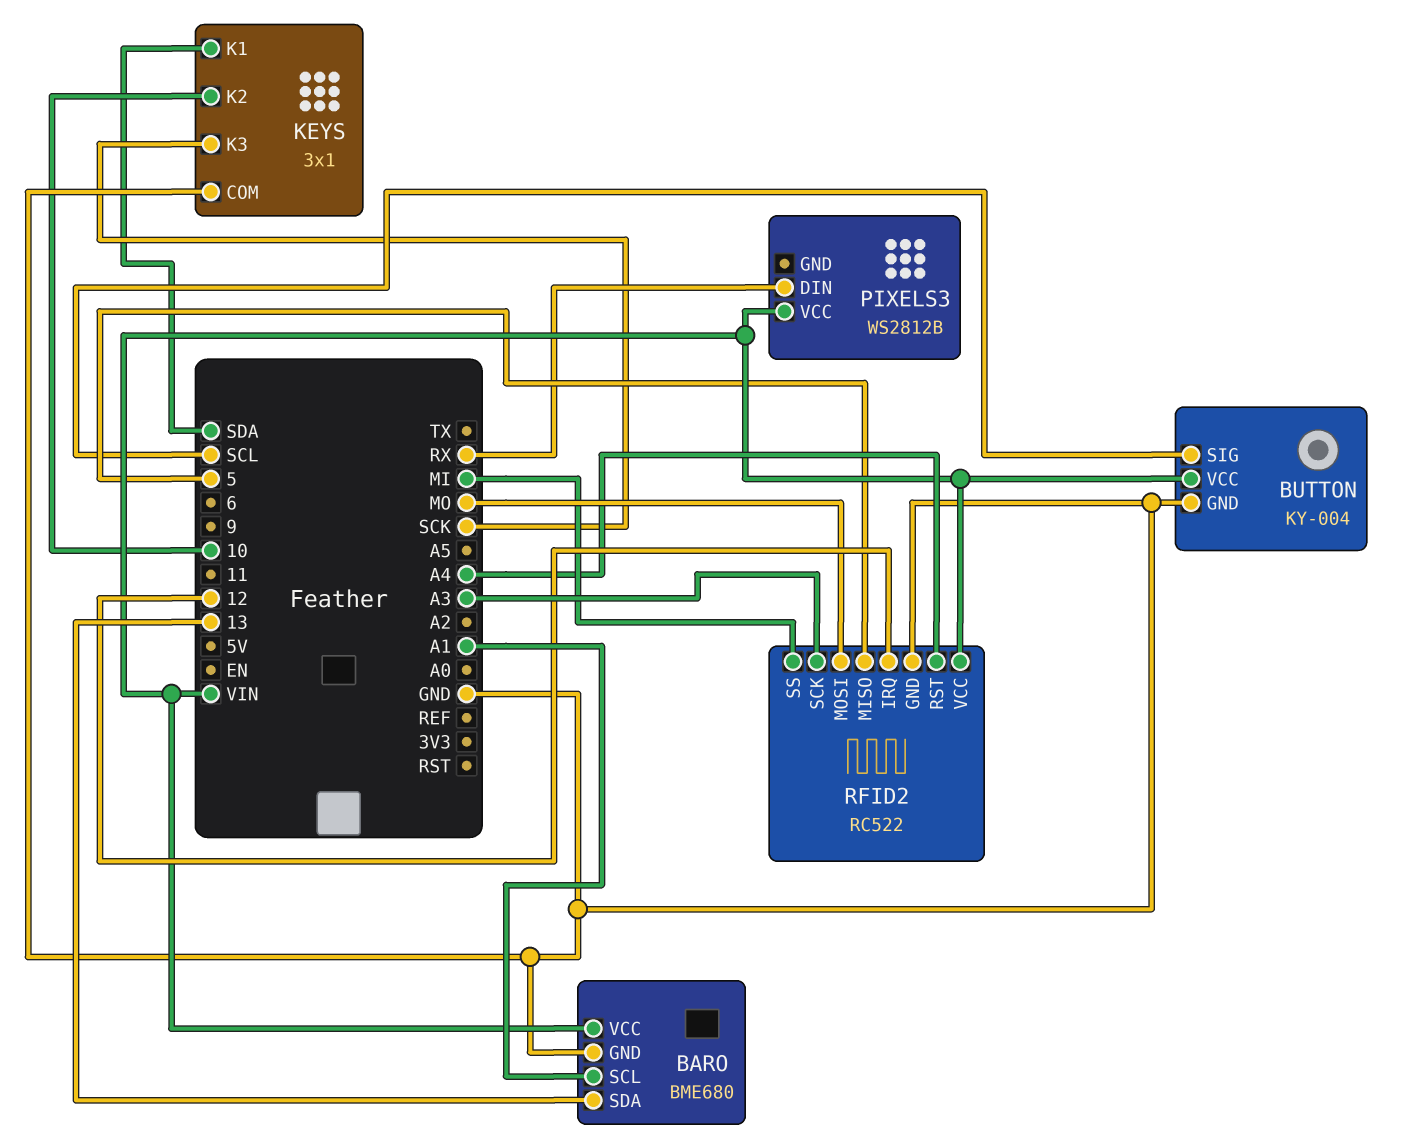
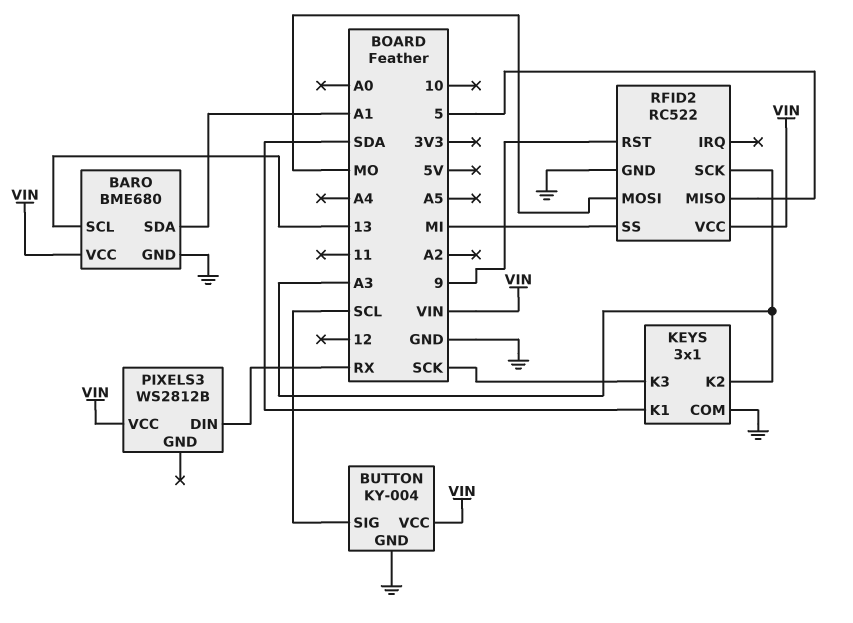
BARO pin SCL: A1 -> 13
BARO pin SDA: 13 -> A1
KEYS pin K2: 10 -> A3
RFID2 pin IRQ: 12 -> none
RFID2 pin RST: A4 -> 9

